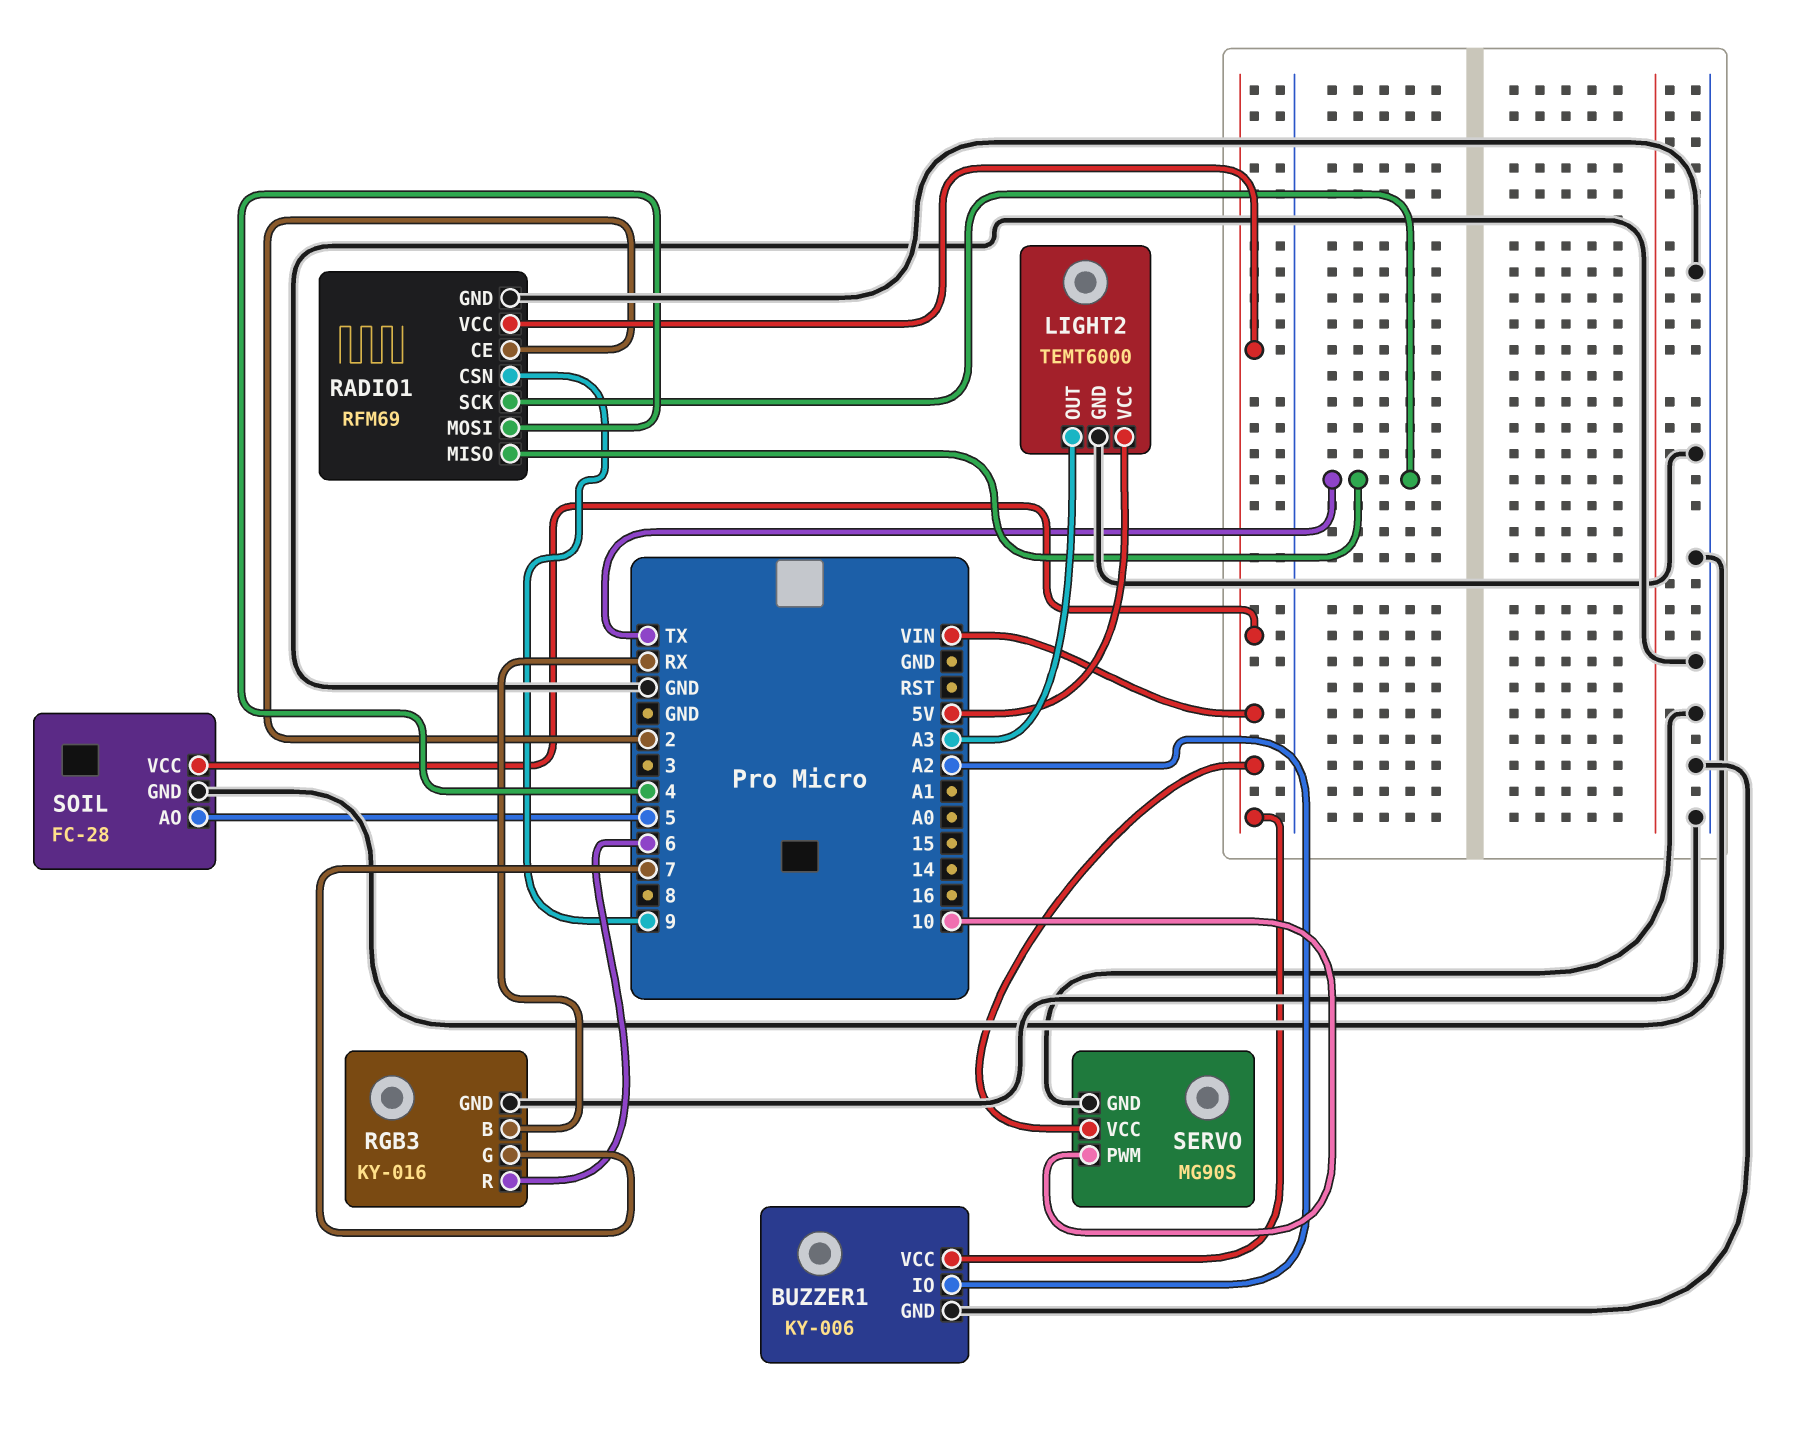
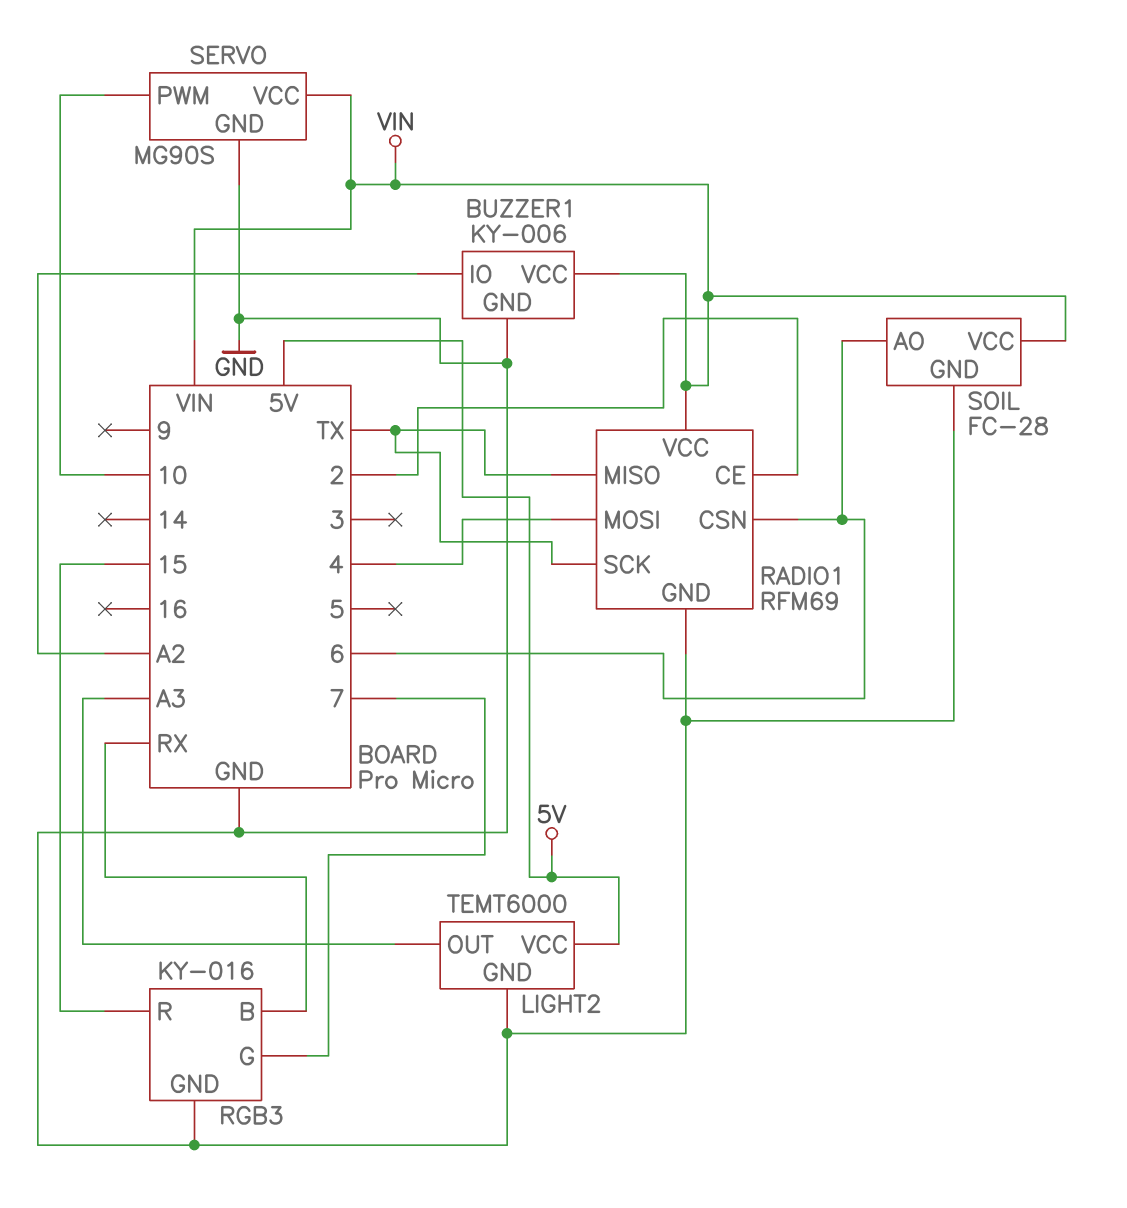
RADIO1 pin CSN: 9 -> 6
RGB3 pin R: 6 -> 15
SOIL pin AO: 5 -> 6

